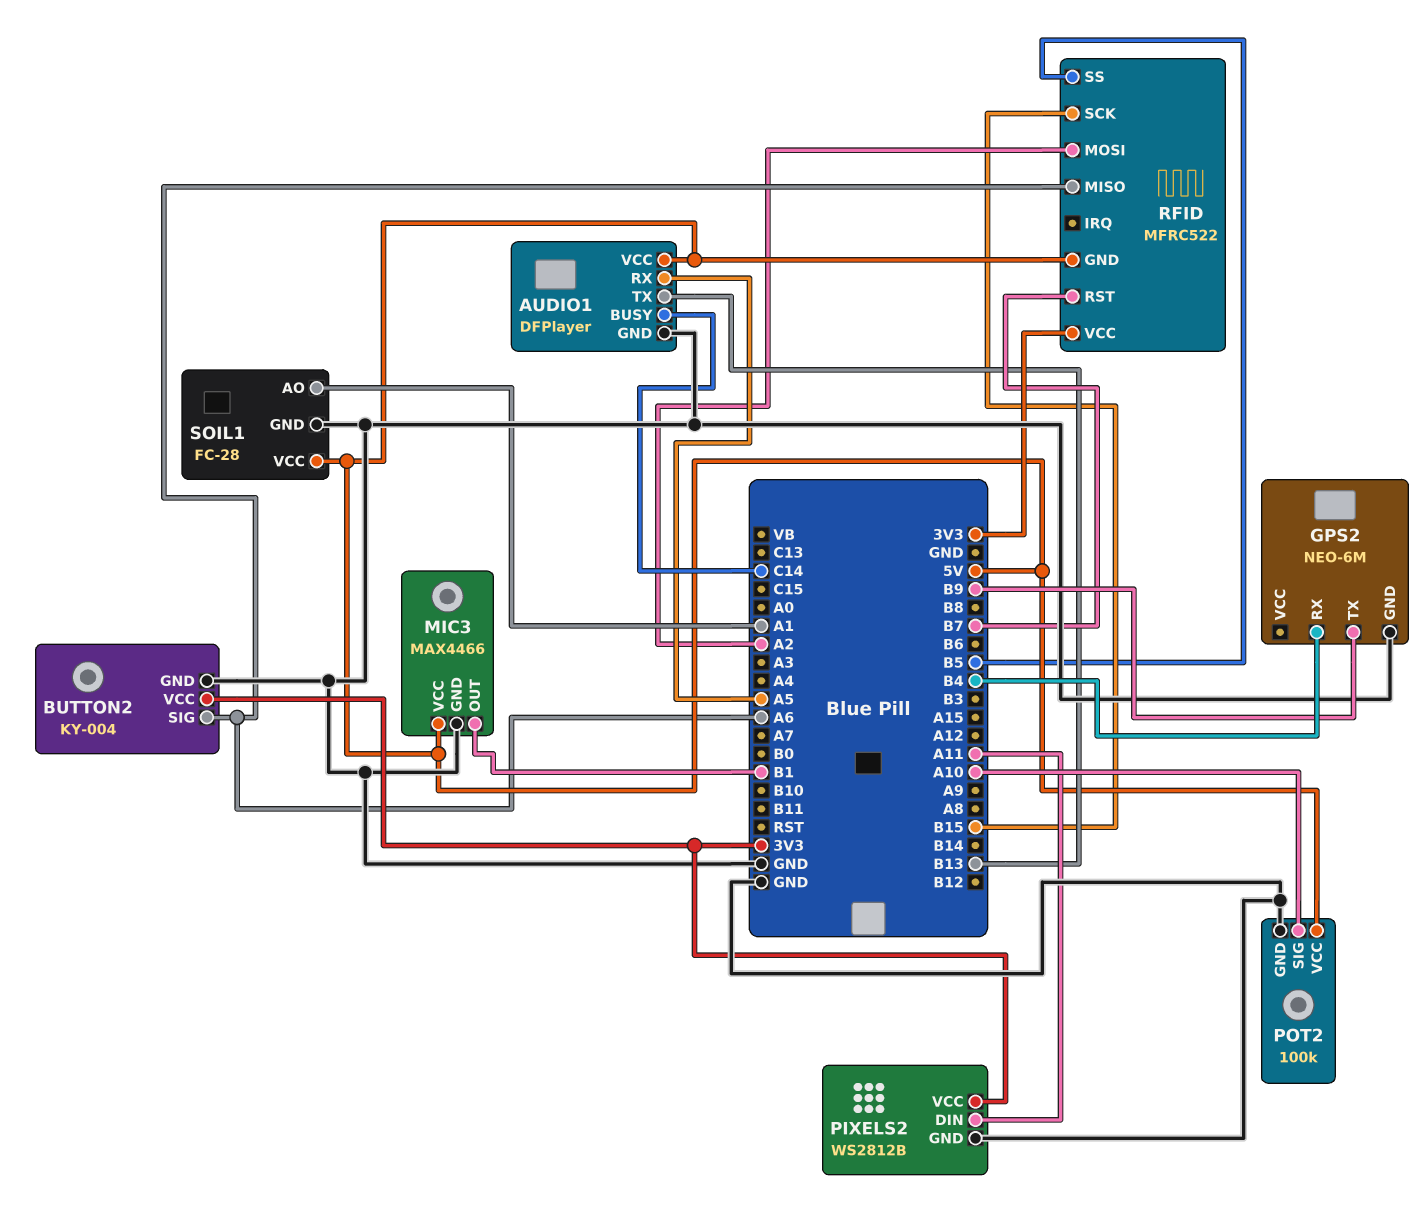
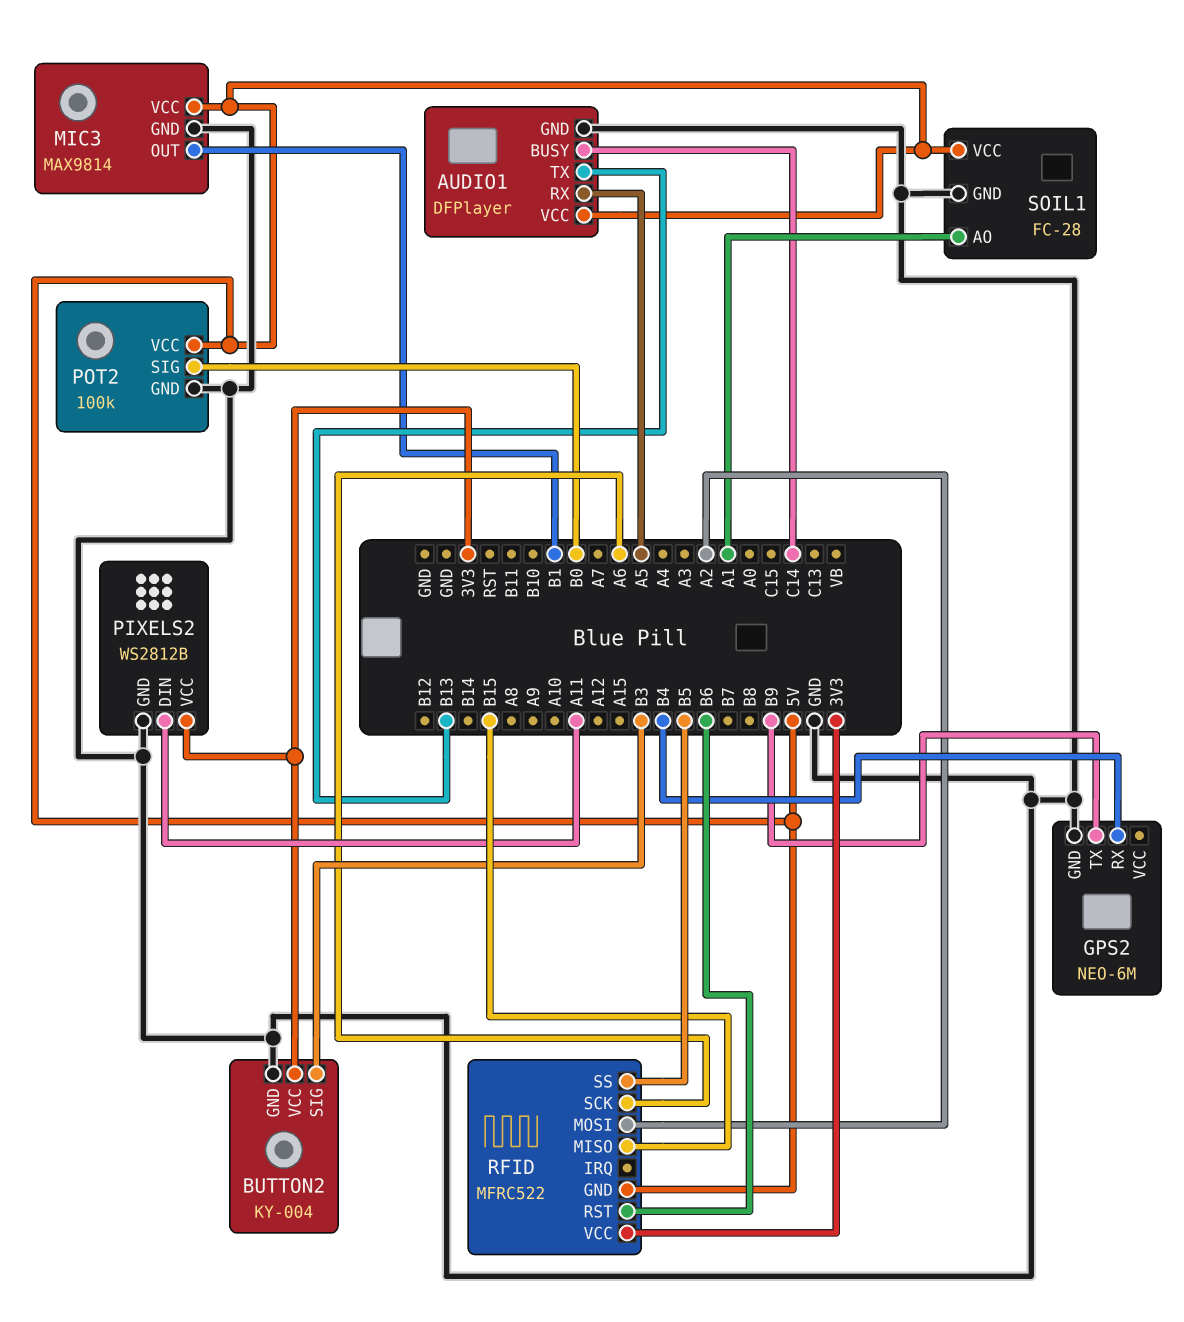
BUTTON2 pin SIG: A6 -> B3
MIC3: MAX4466 -> MAX9814
POT2 pin SIG: A10 -> B0
RFID pin MISO: A6 -> B15
RFID pin RST: B7 -> B6
RFID pin SCK: B15 -> A6

